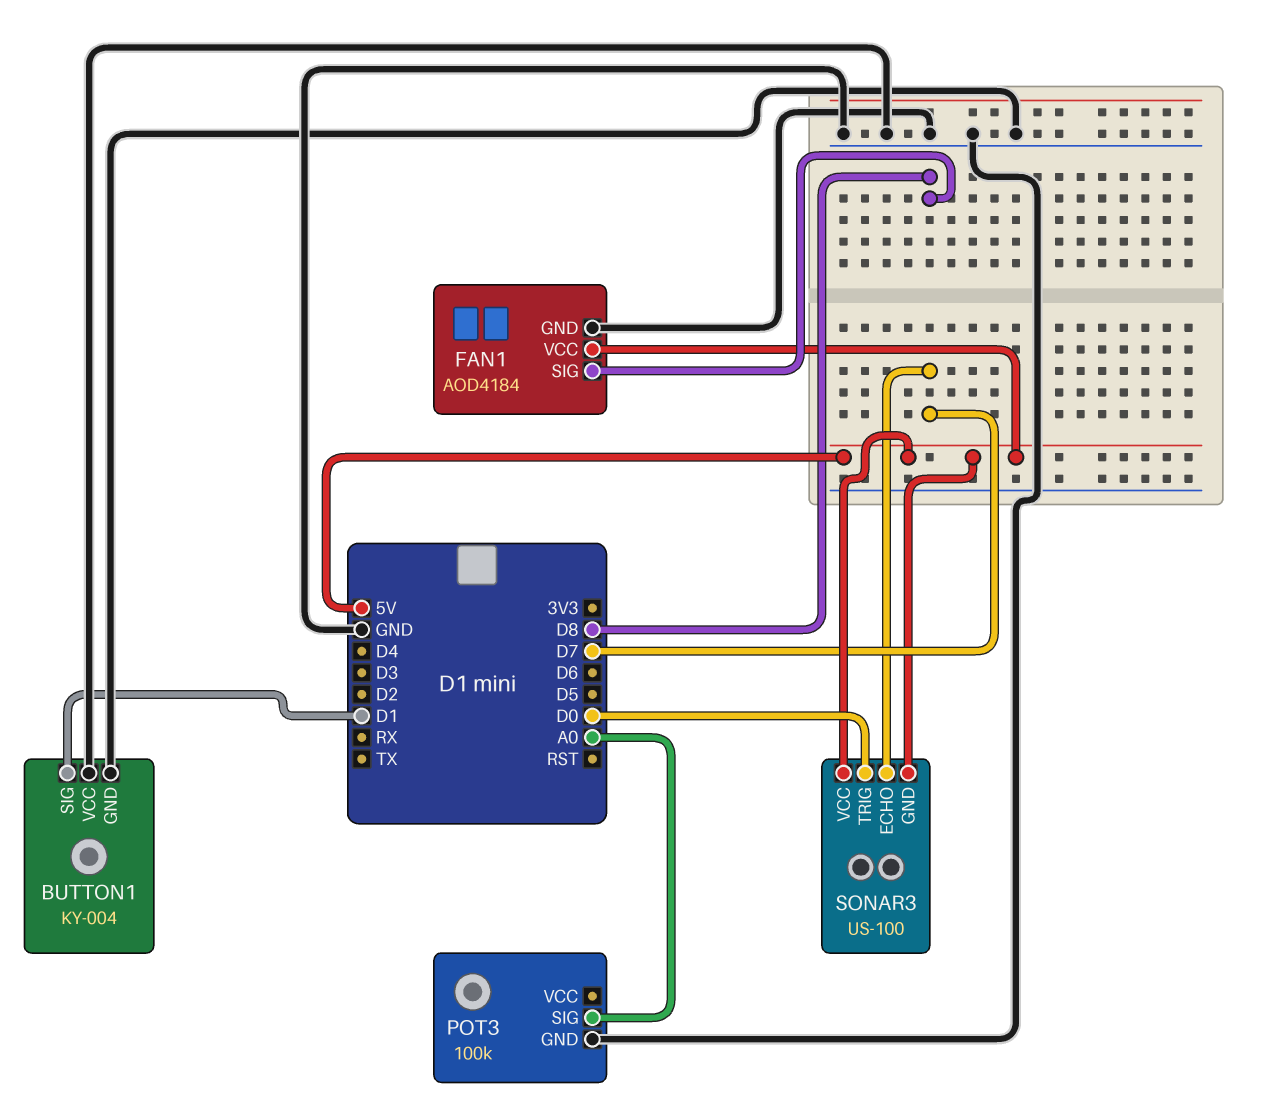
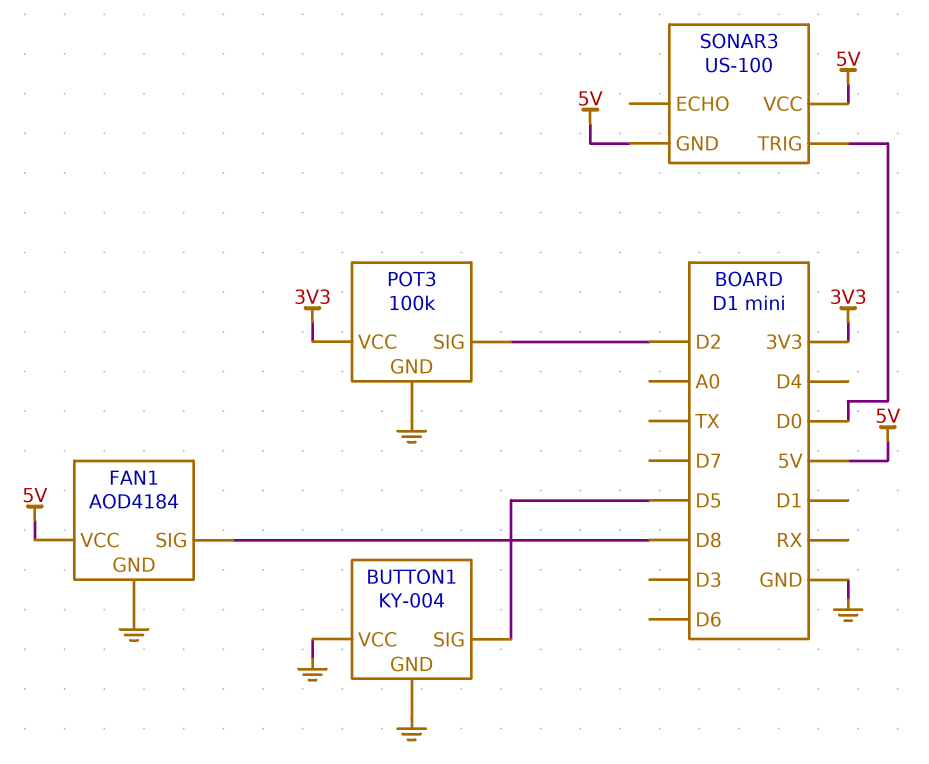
BUTTON1 pin SIG: D1 -> D5
POT3 pin SIG: A0 -> D2
POT3 pin VCC: none -> 3V3
SONAR3 pin ECHO: D7 -> none

